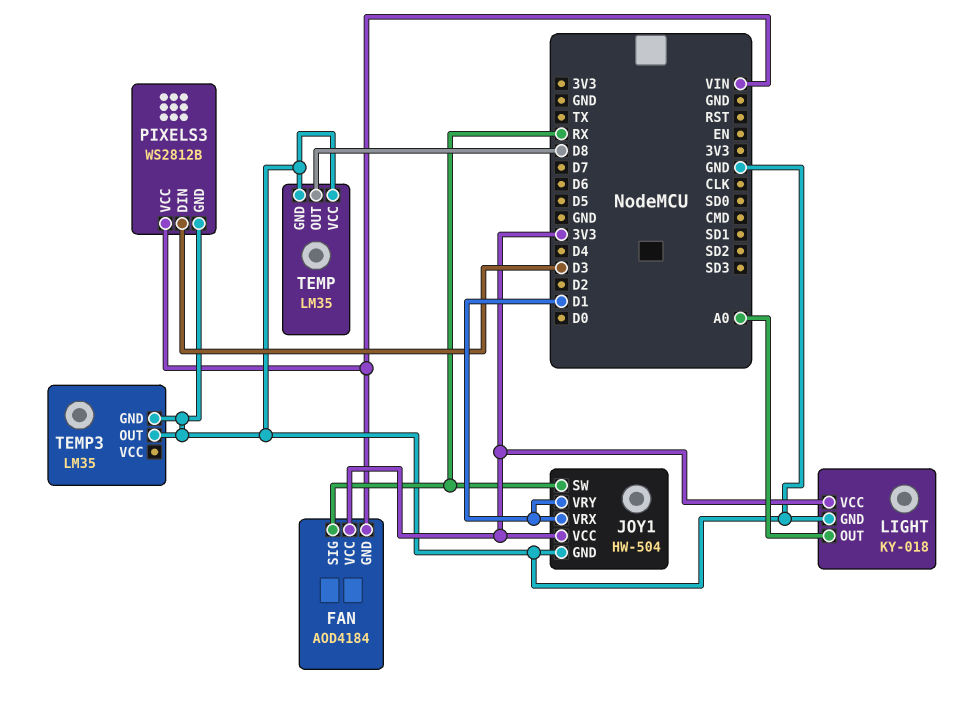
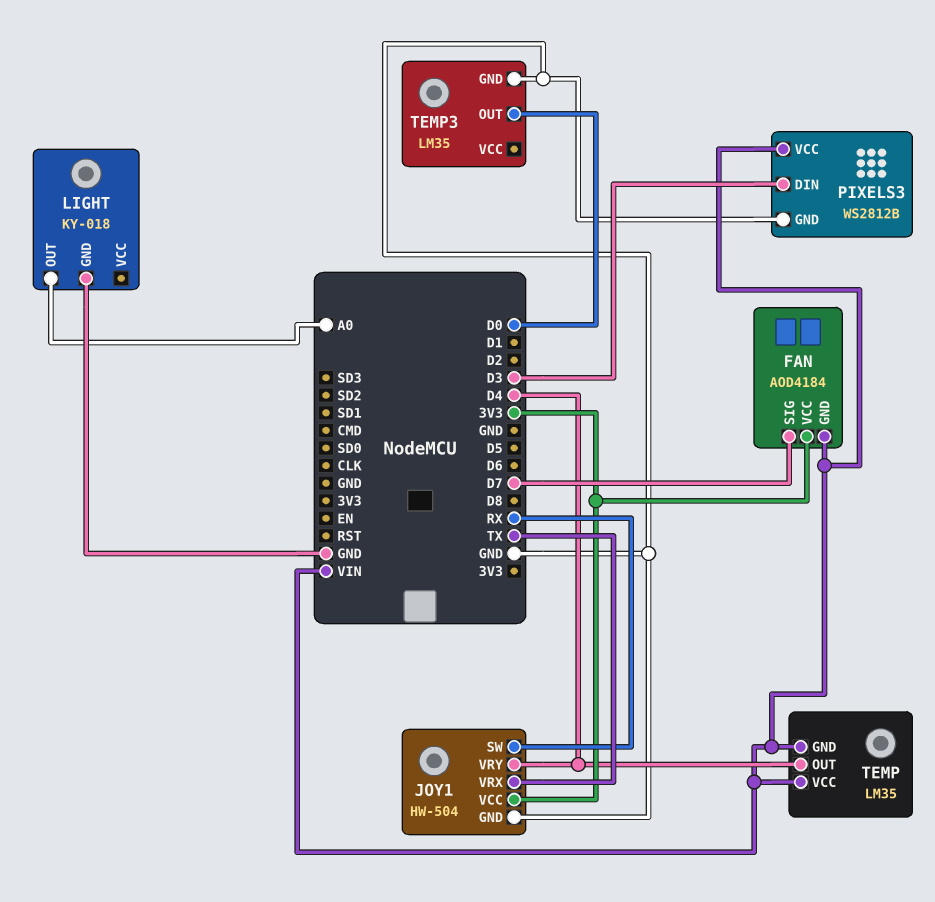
FAN pin SIG: RX -> D7
JOY1 pin VRX: D1 -> TX
JOY1 pin VRY: D1 -> D4
LIGHT pin VCC: 3V3 -> none
TEMP pin GND: GND -> VIN
TEMP pin OUT: D8 -> D4
TEMP pin VCC: GND -> VIN
TEMP3 pin OUT: GND -> D0

